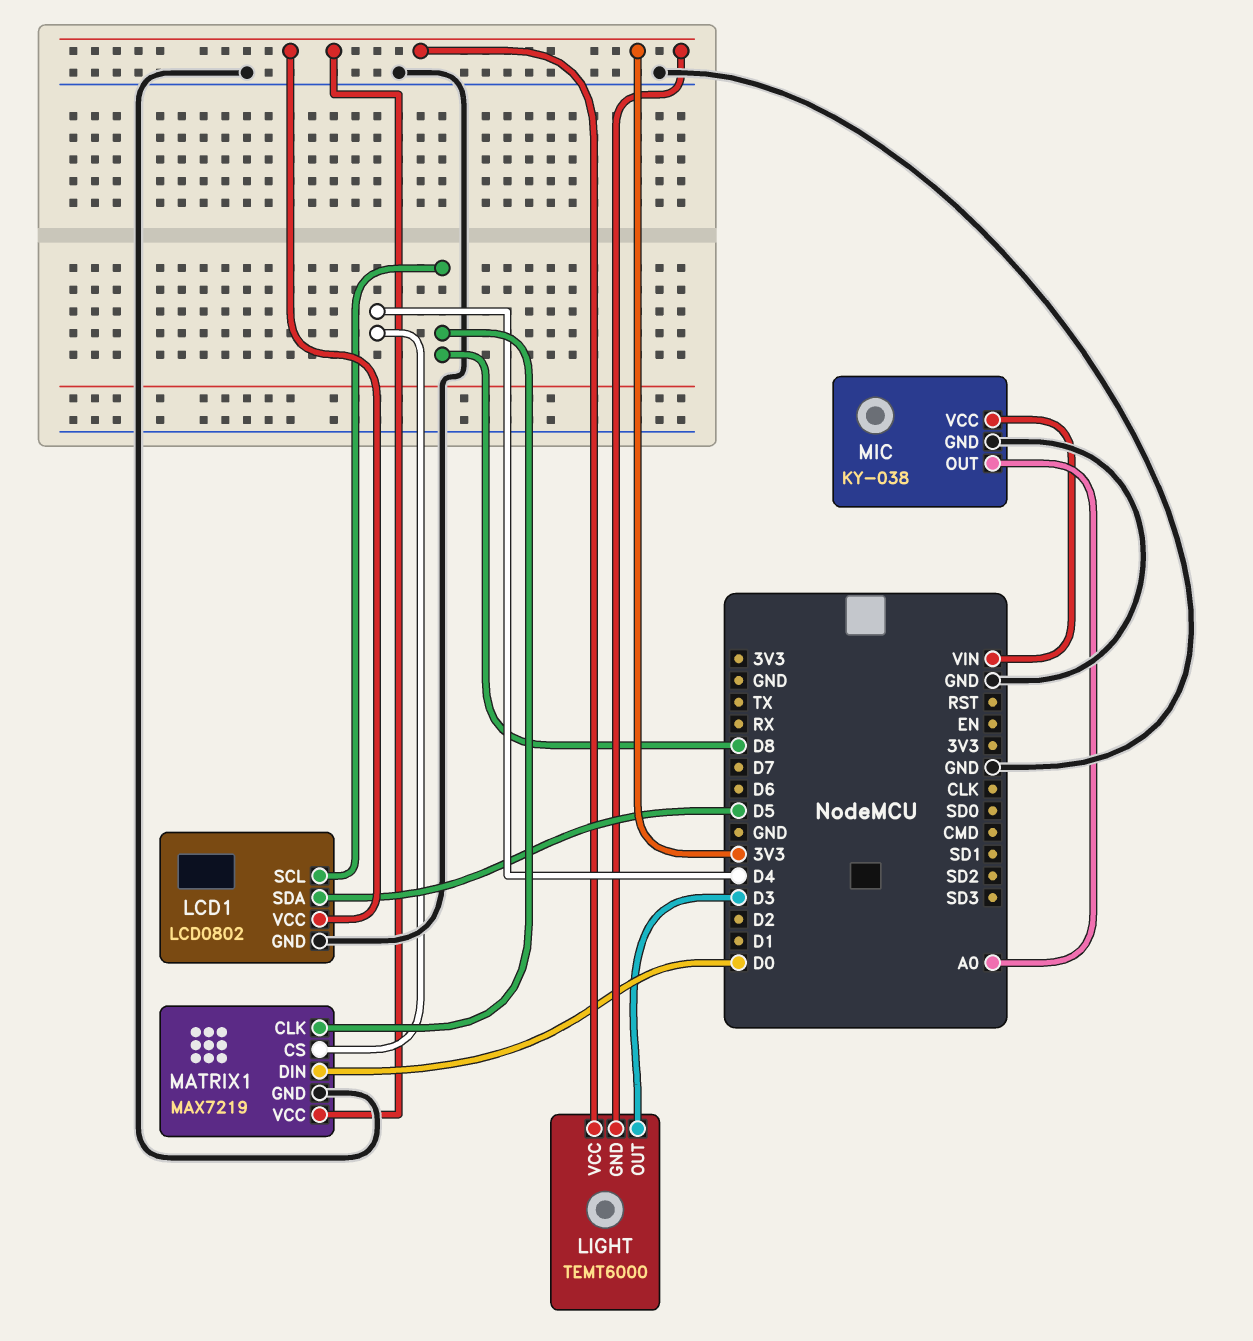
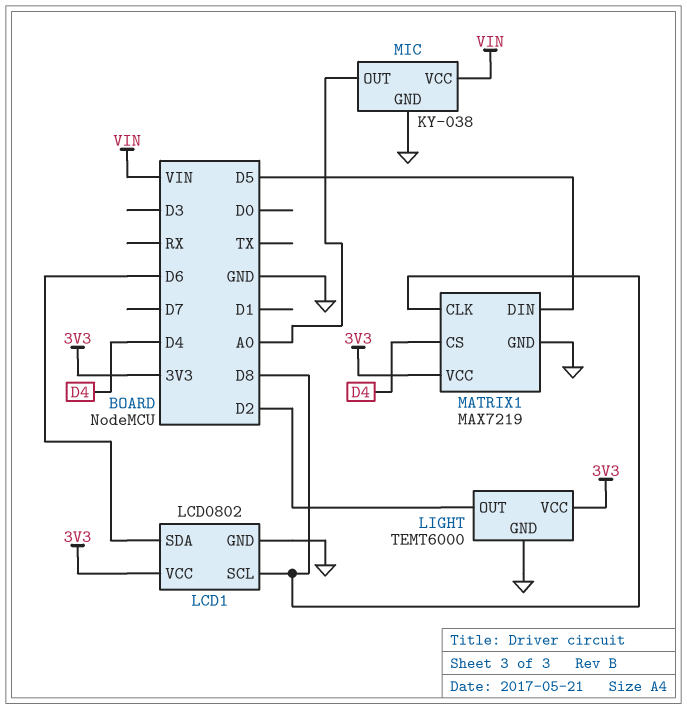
LCD1 pin SDA: D5 -> D6
LIGHT pin GND: 3V3 -> GND
LIGHT pin OUT: D3 -> D2
MATRIX1 pin DIN: D0 -> D5

